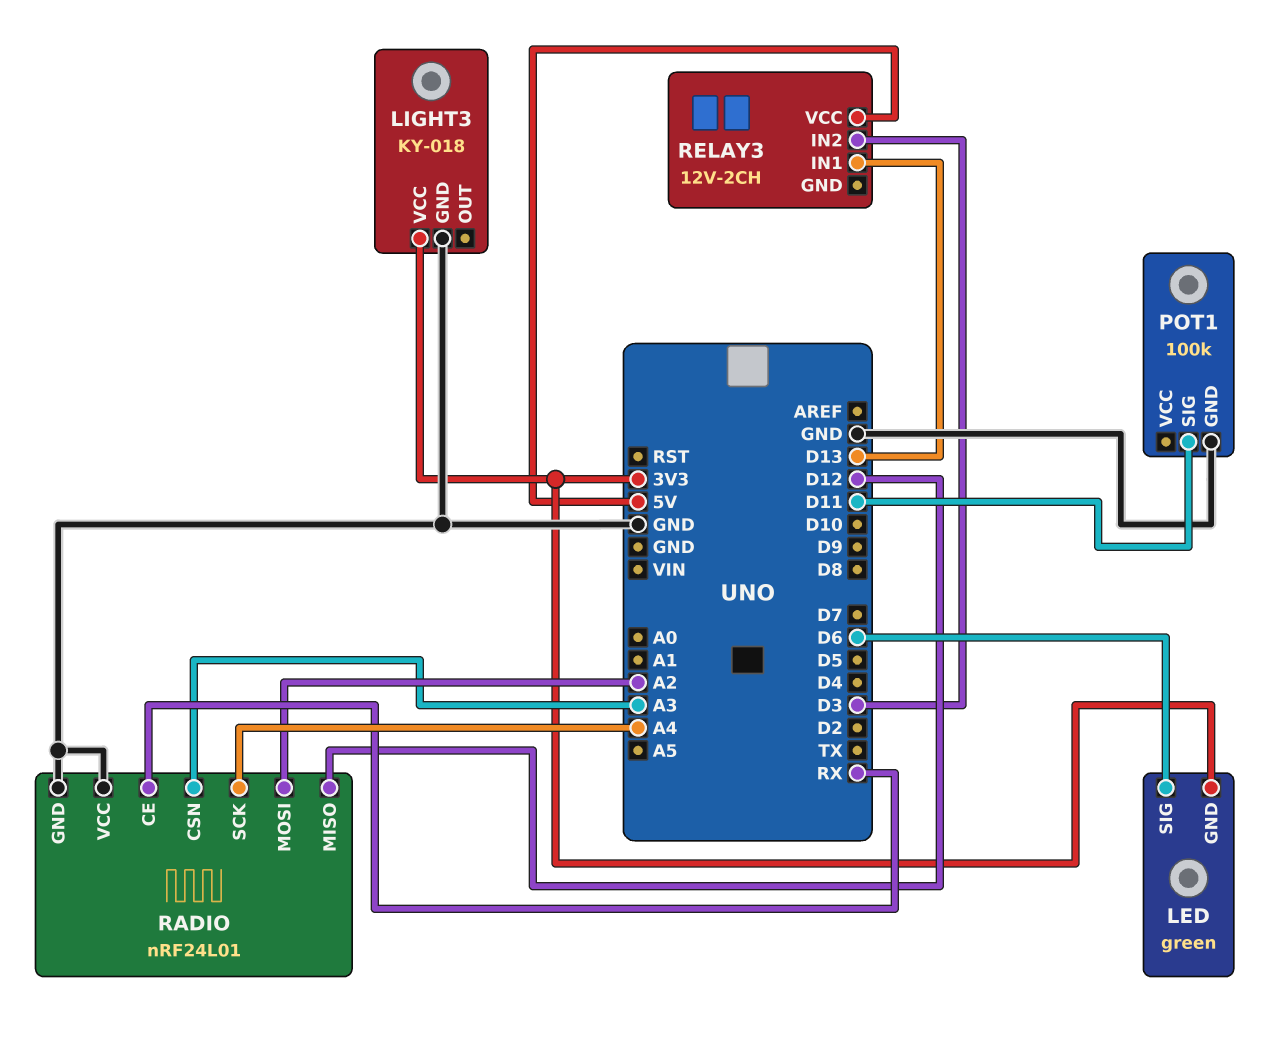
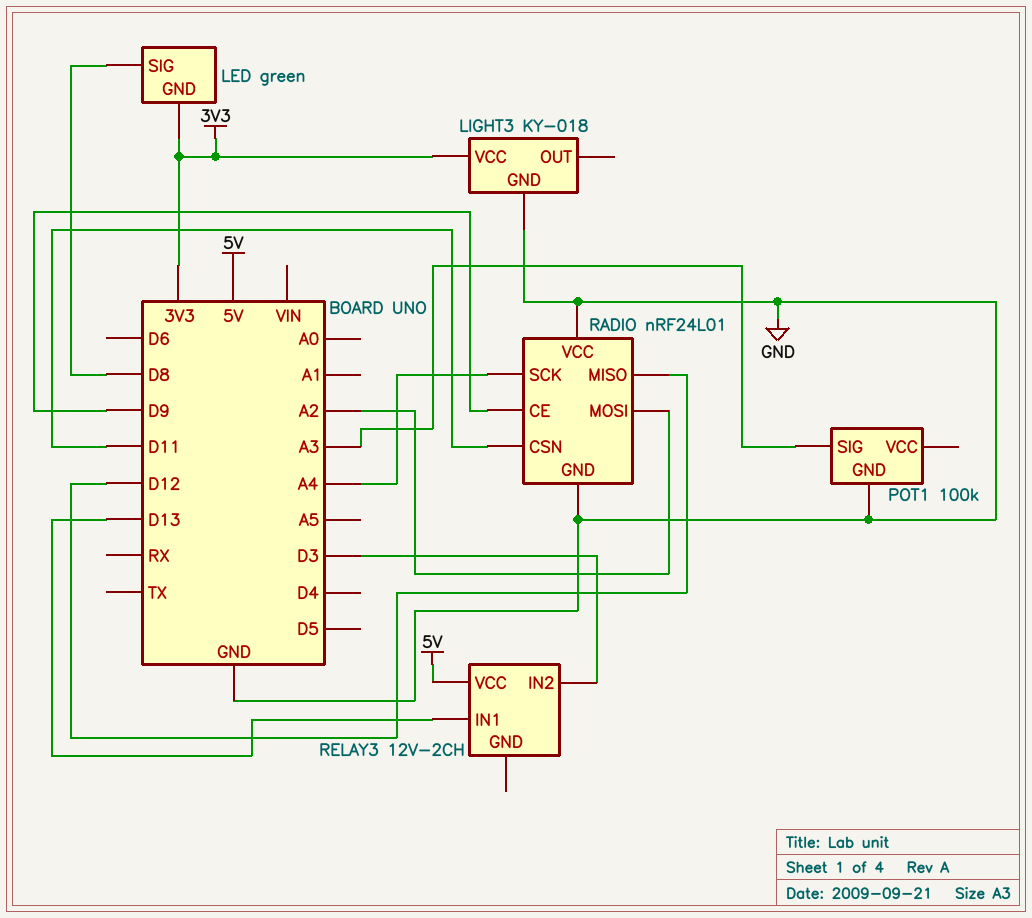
LED pin SIG: D6 -> D8
POT1 pin SIG: D11 -> A3
RADIO pin CE: RX -> D9
RADIO pin CSN: A3 -> D11

